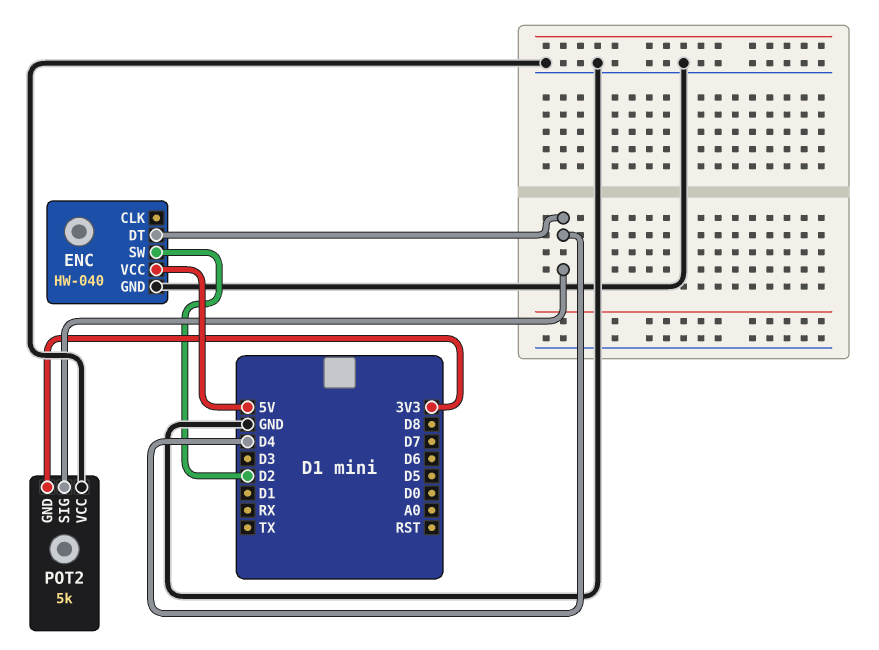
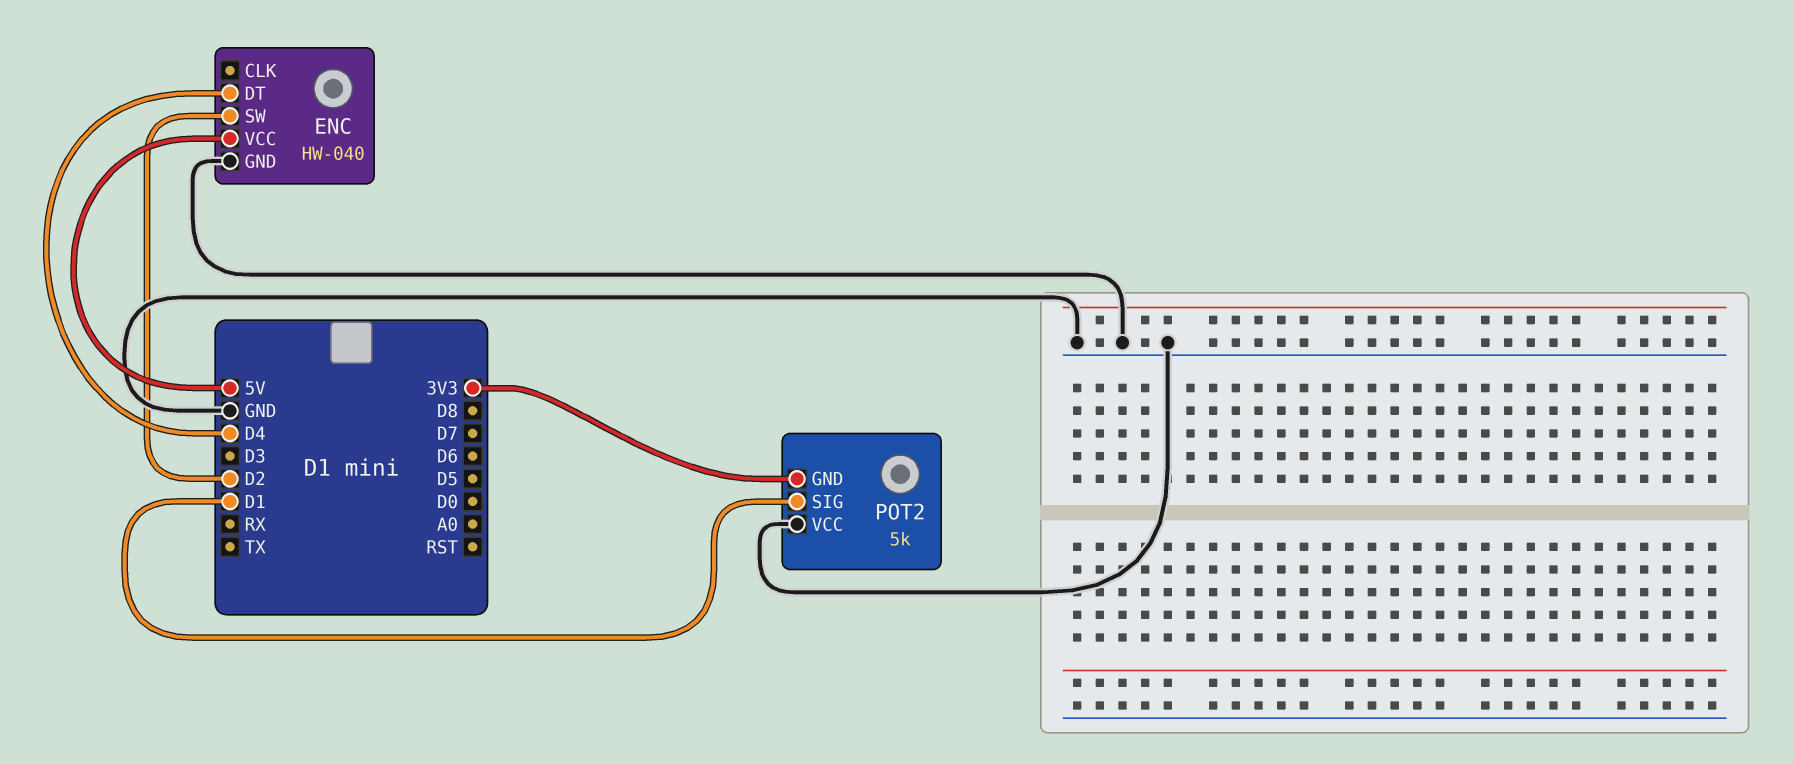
POT2 pin SIG: D4 -> D1

